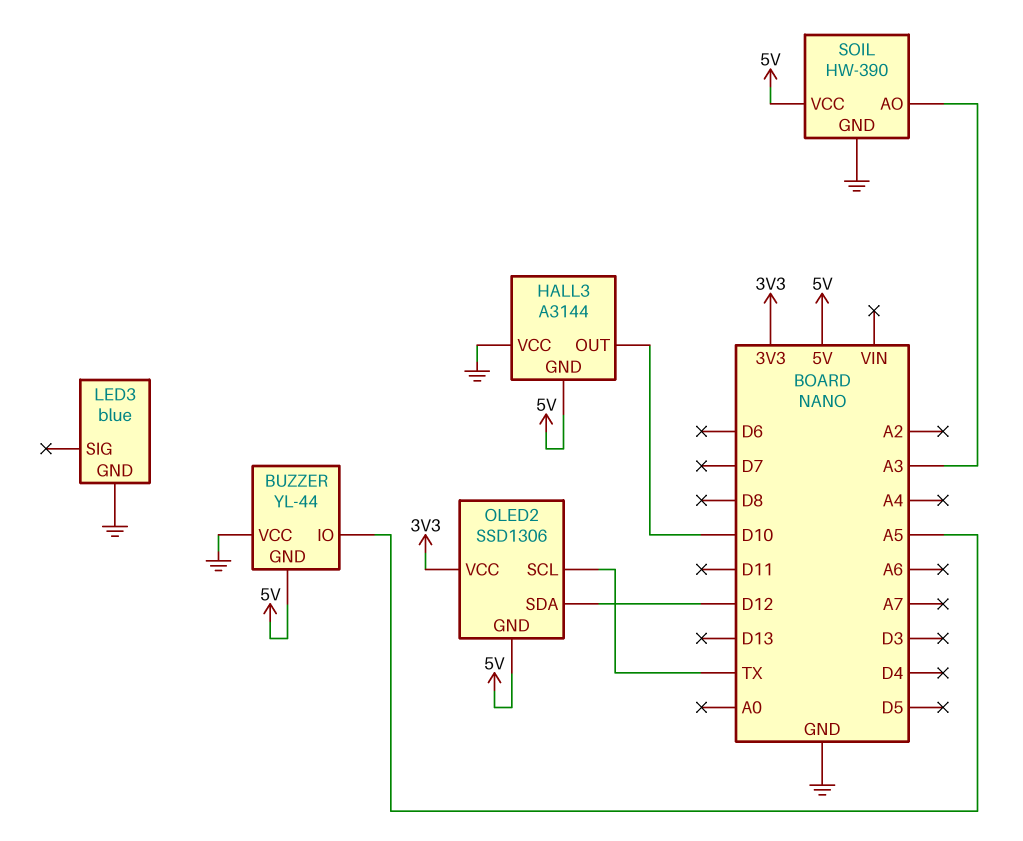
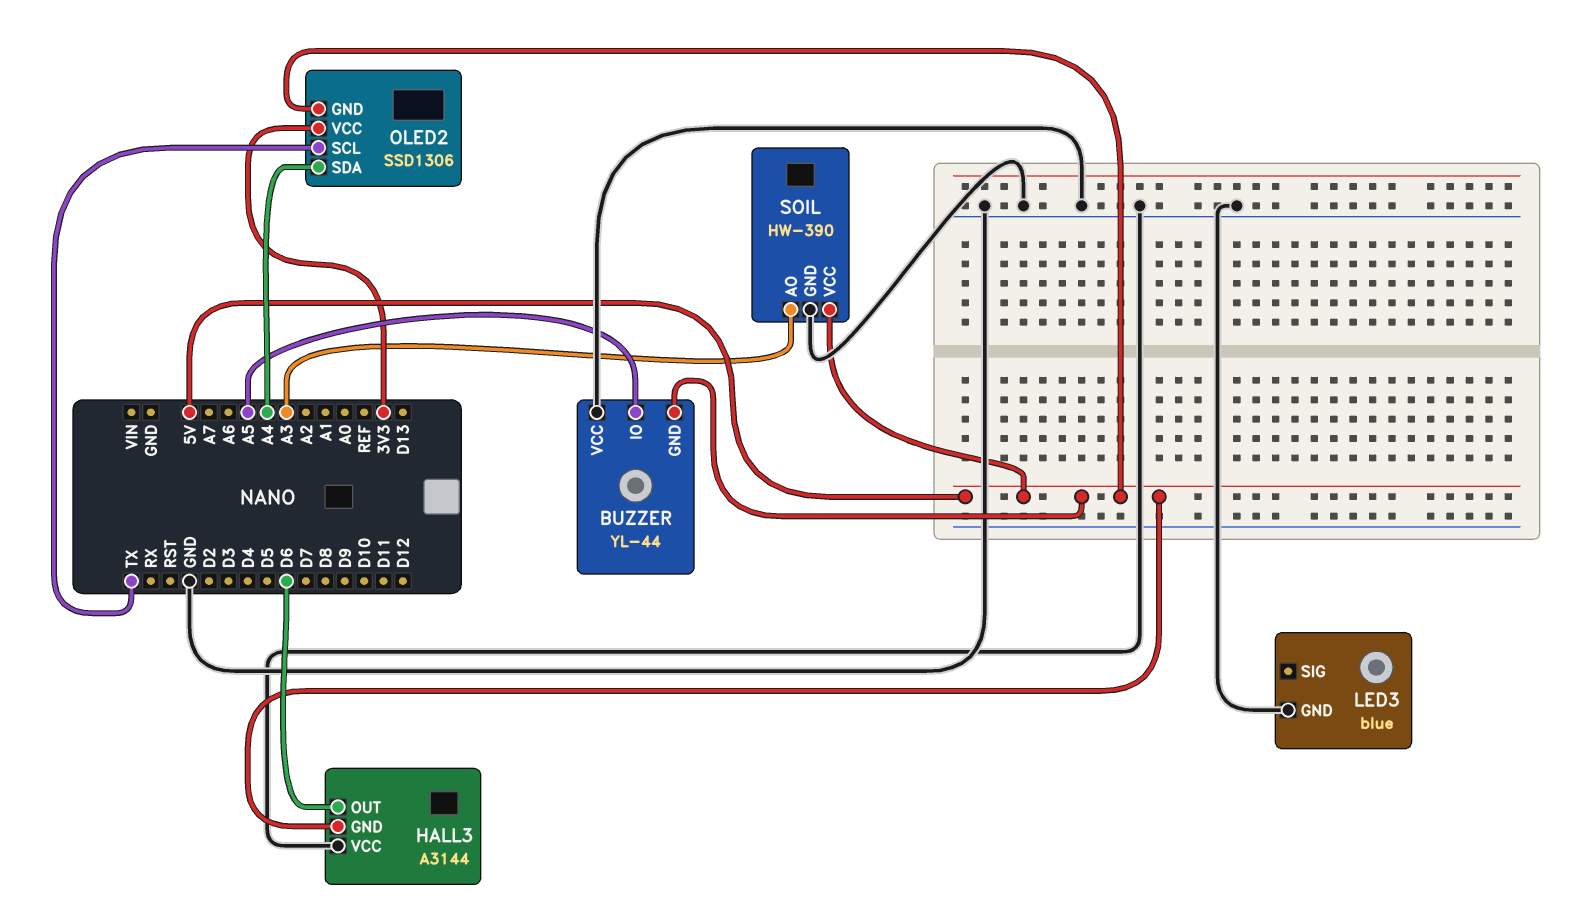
HALL3 pin OUT: D10 -> D6
OLED2 pin SDA: D12 -> A4

